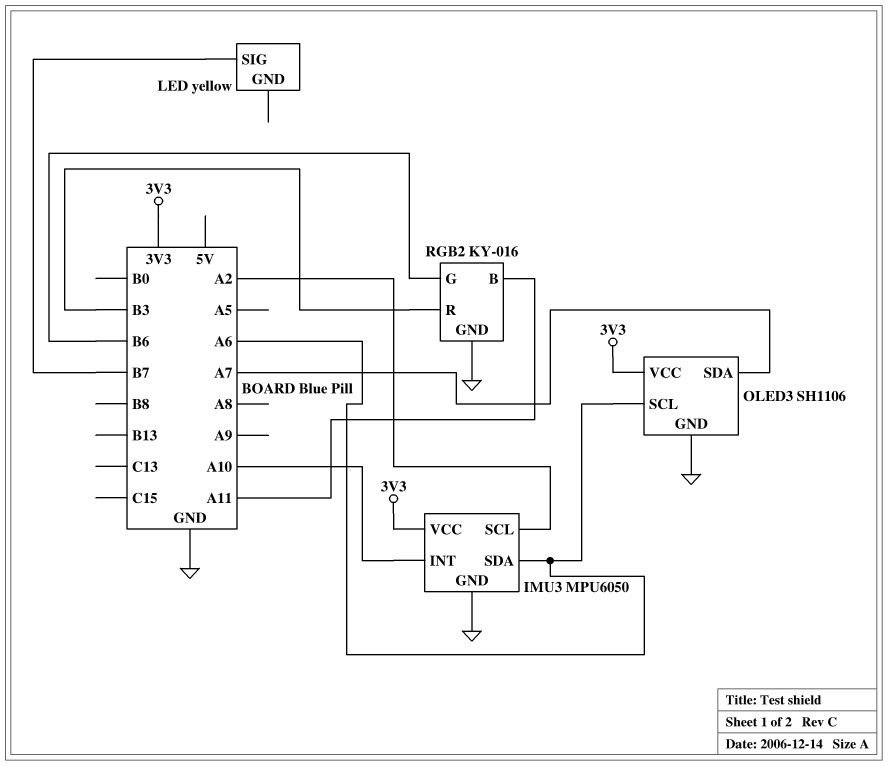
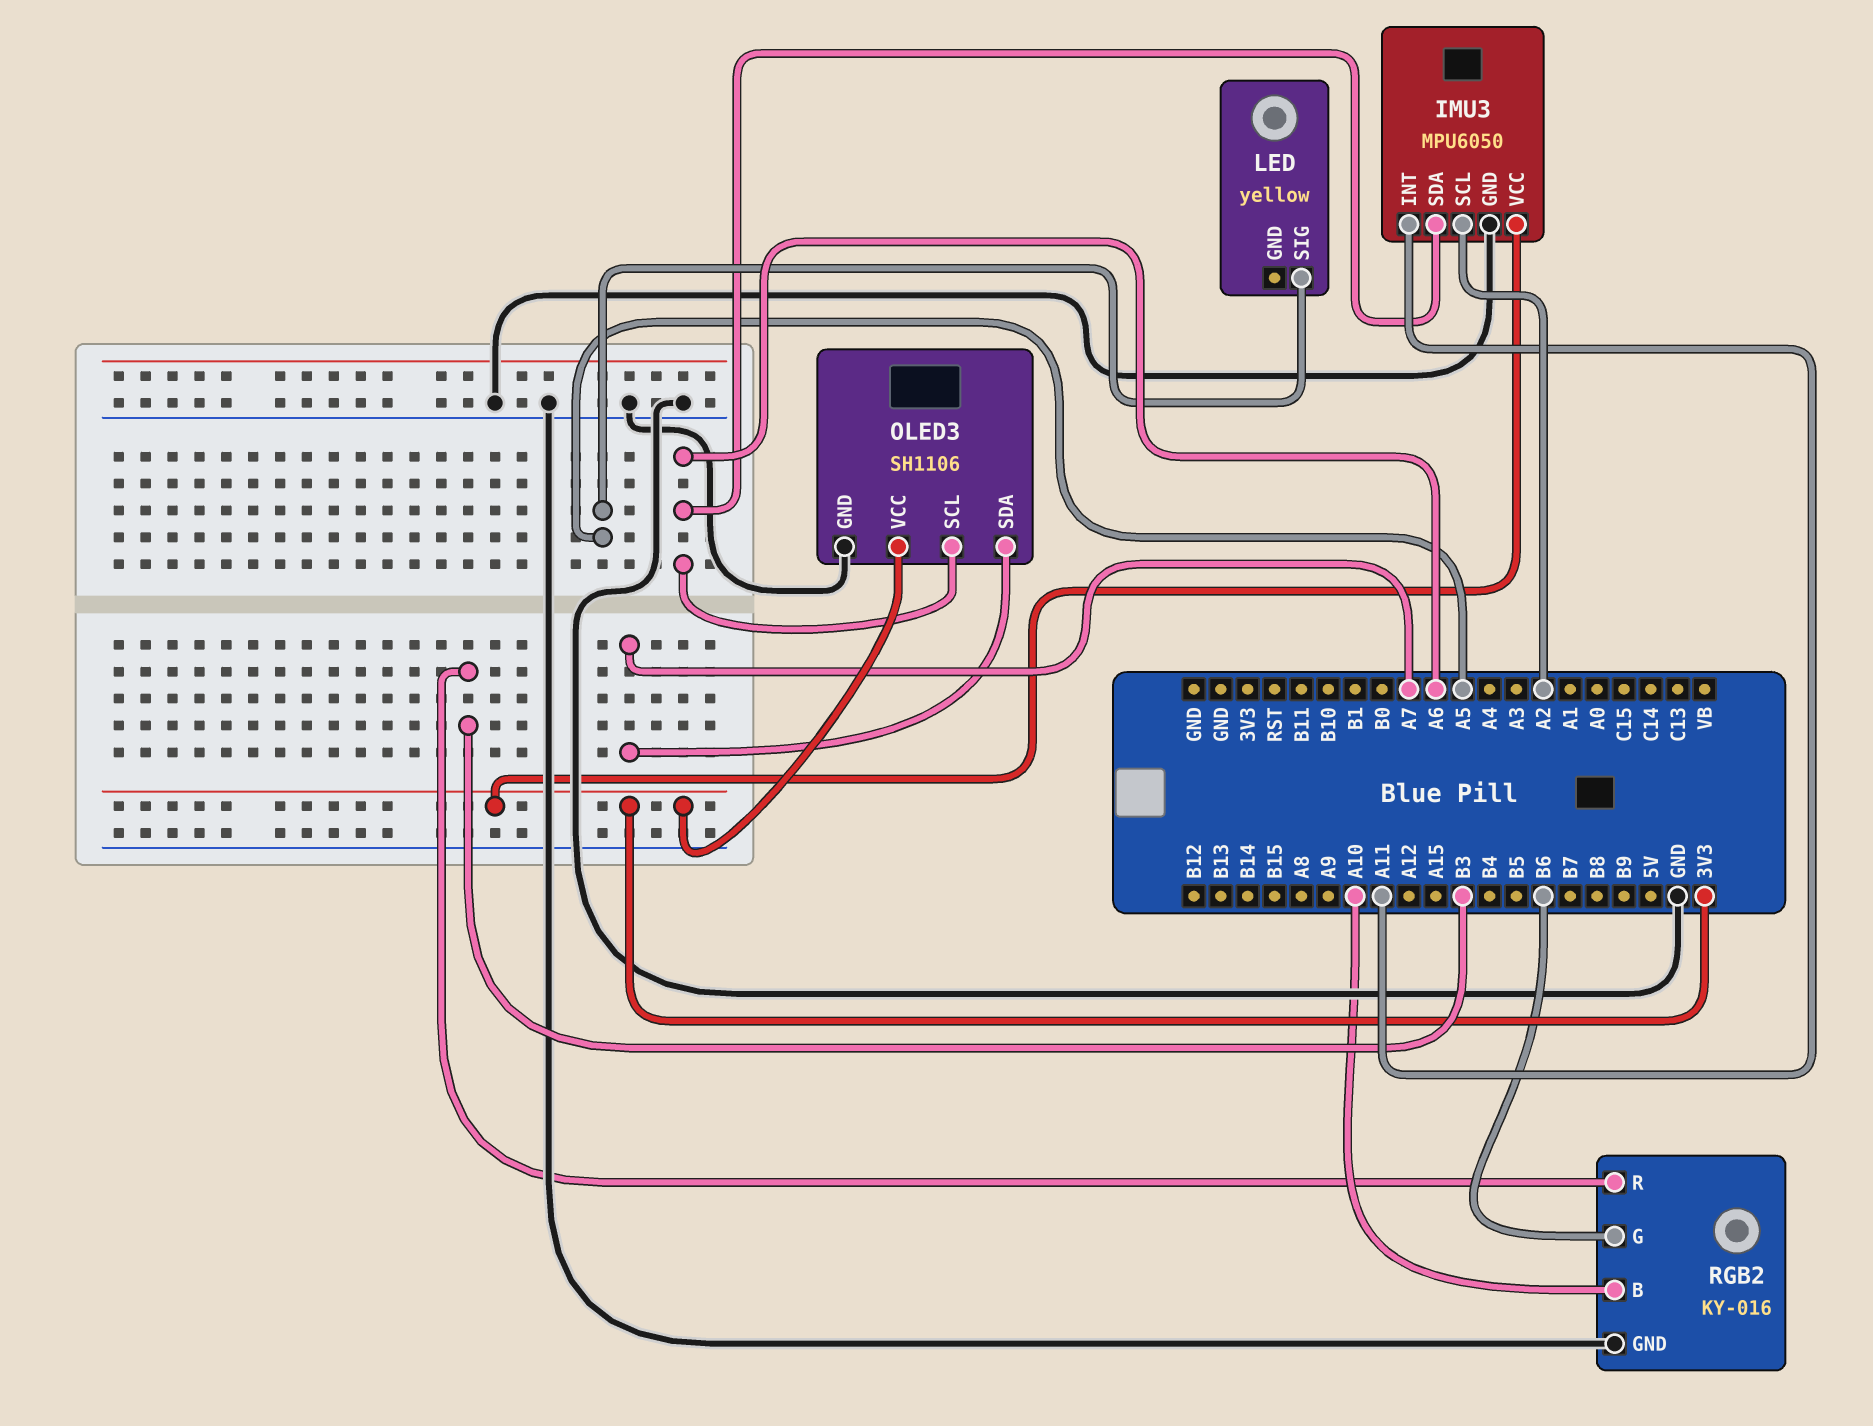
IMU3 pin INT: A10 -> A11
LED pin SIG: B7 -> A5
RGB2 pin B: A11 -> A10

